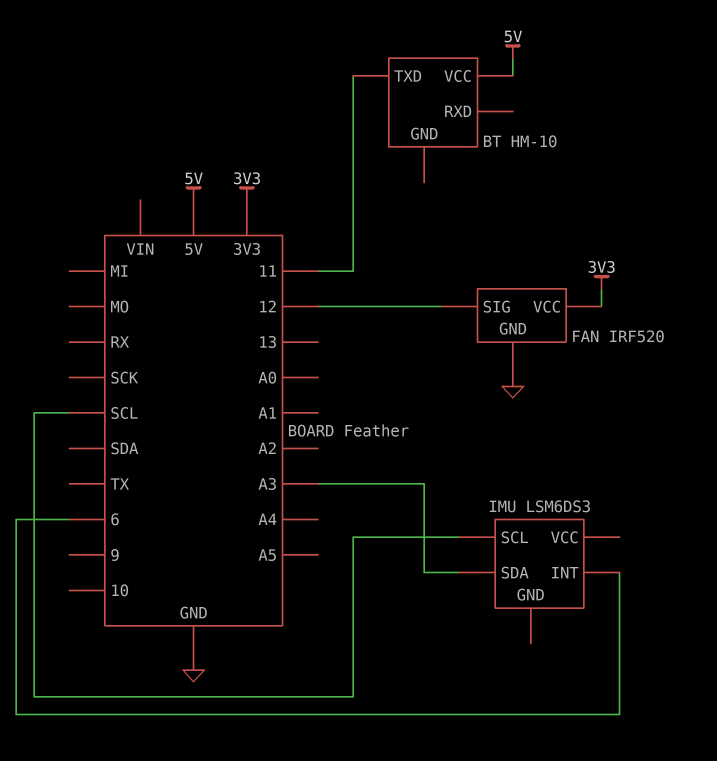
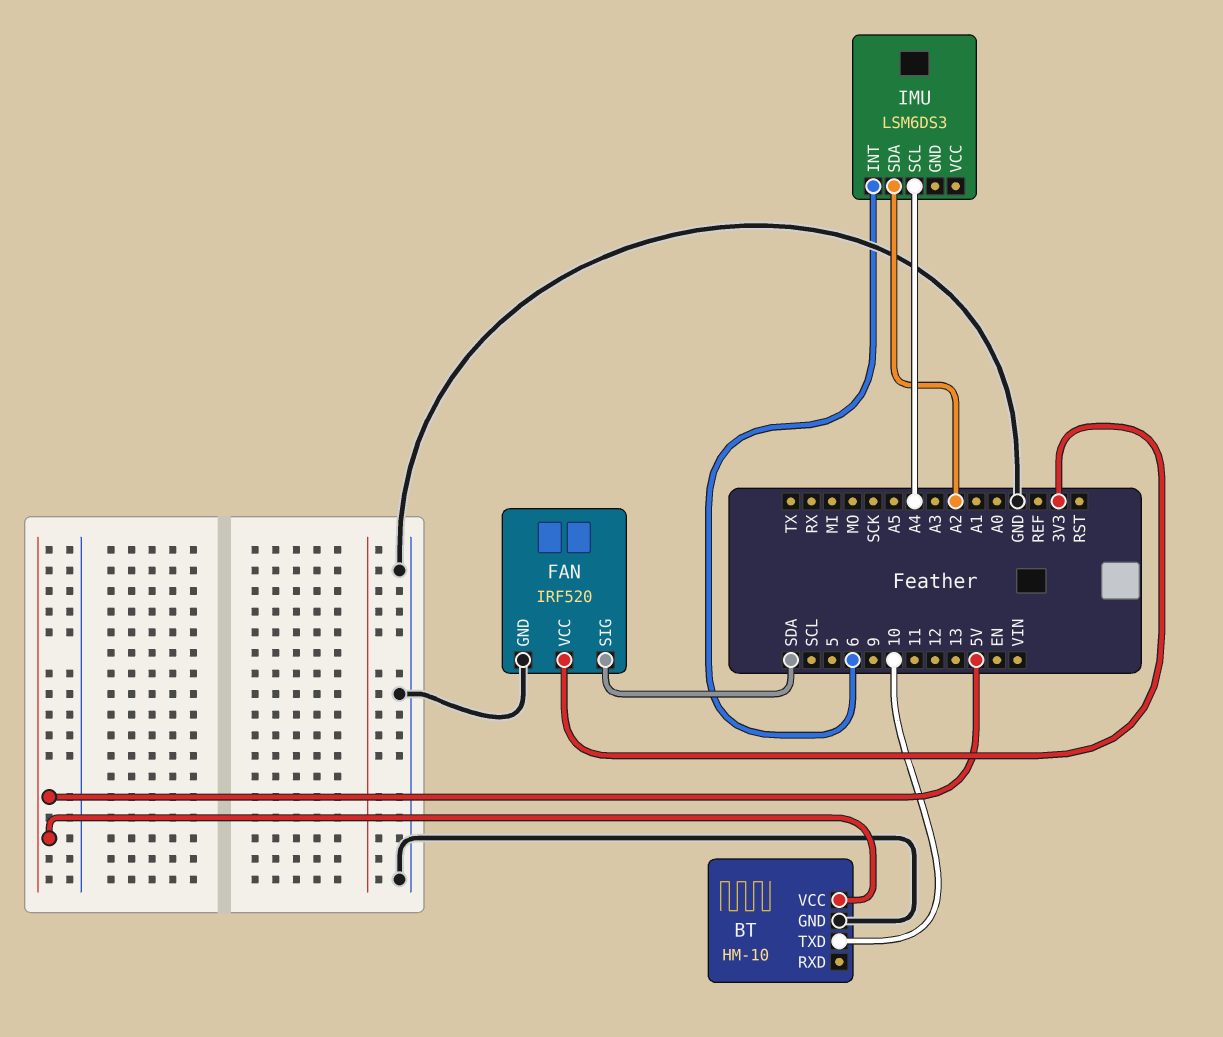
BT pin GND: none -> GND
BT pin TXD: 11 -> 10
FAN pin SIG: 12 -> SDA
IMU pin SCL: SCL -> A4
IMU pin SDA: A3 -> A2

